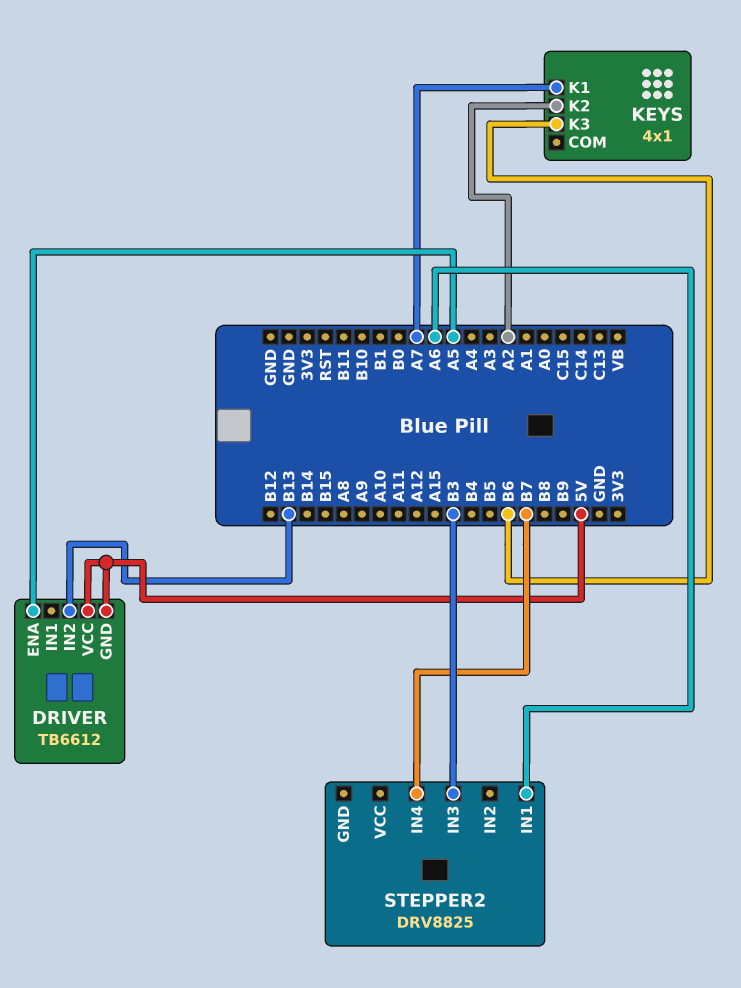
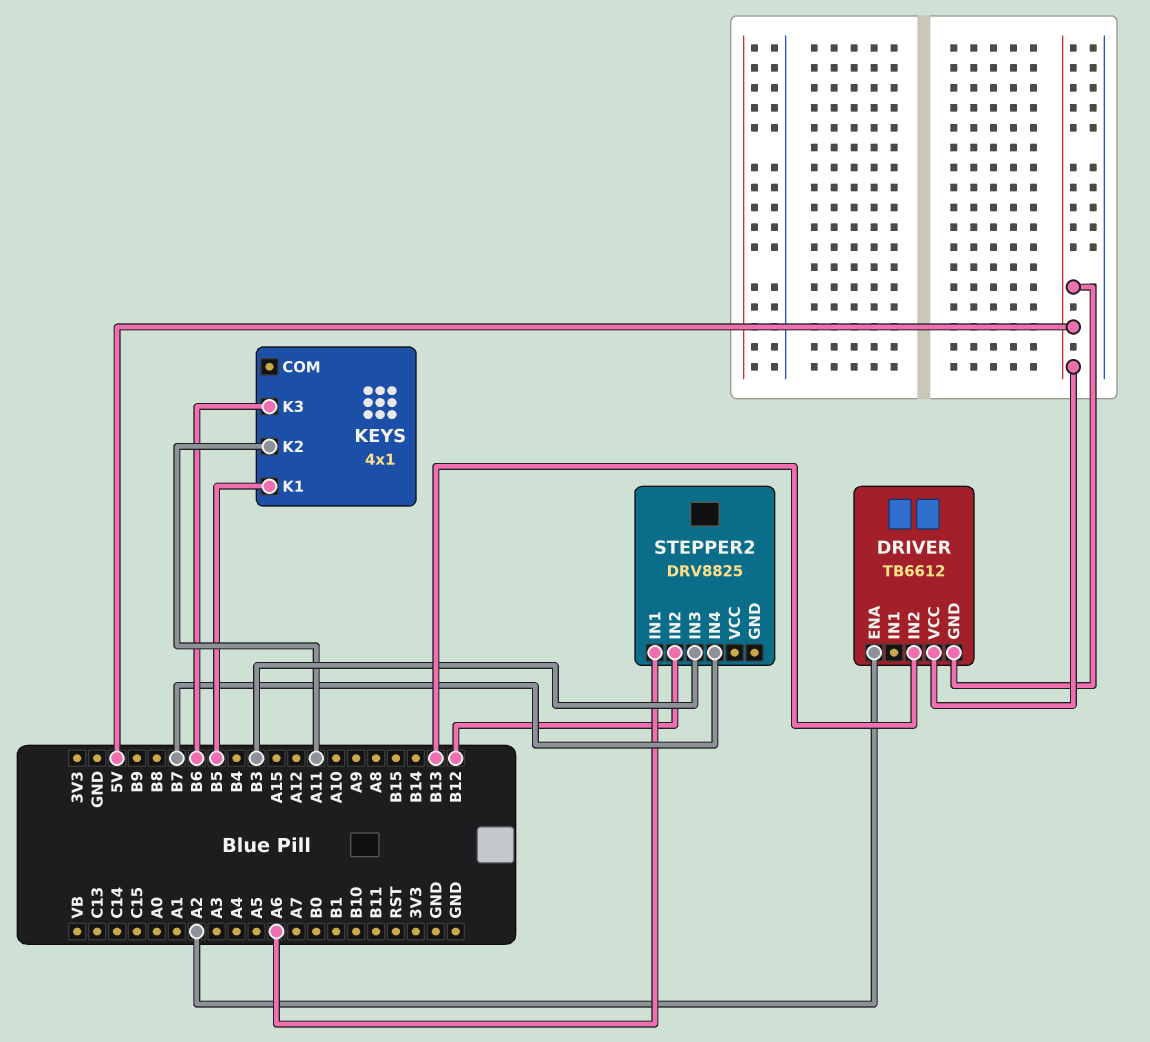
DRIVER pin ENA: A5 -> A2
KEYS pin K1: A7 -> B5
KEYS pin K2: A2 -> A11
STEPPER2 pin IN2: none -> B12

